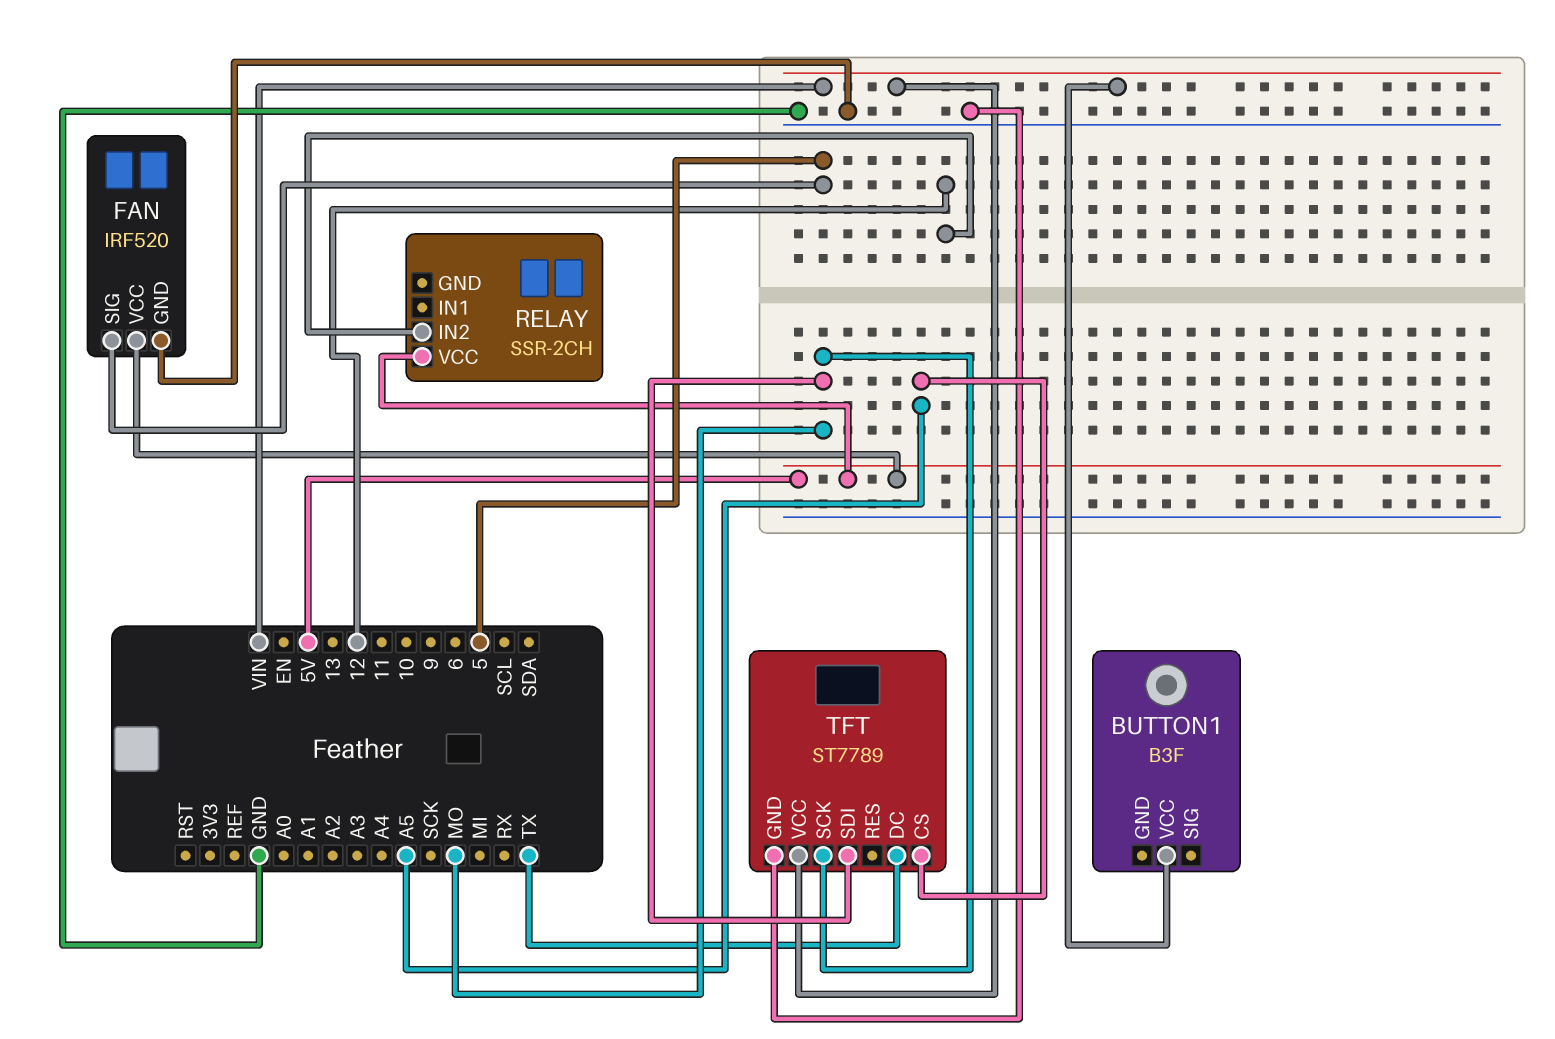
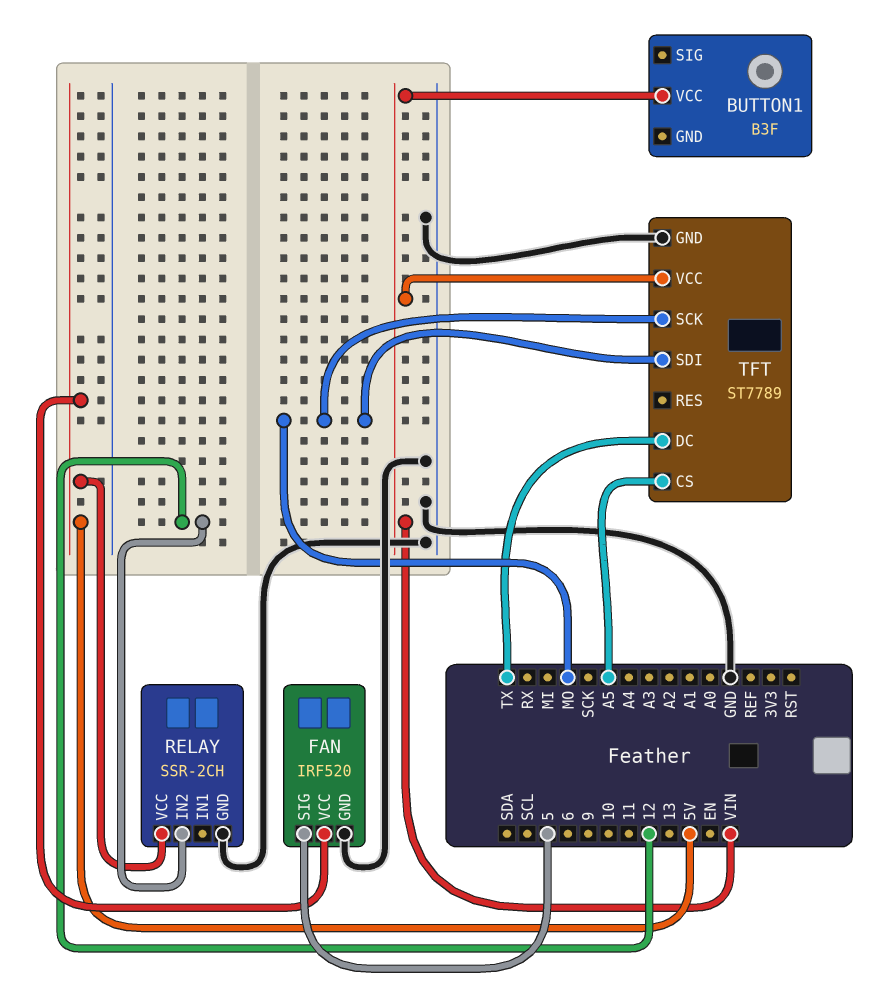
RELAY pin GND: none -> GND

